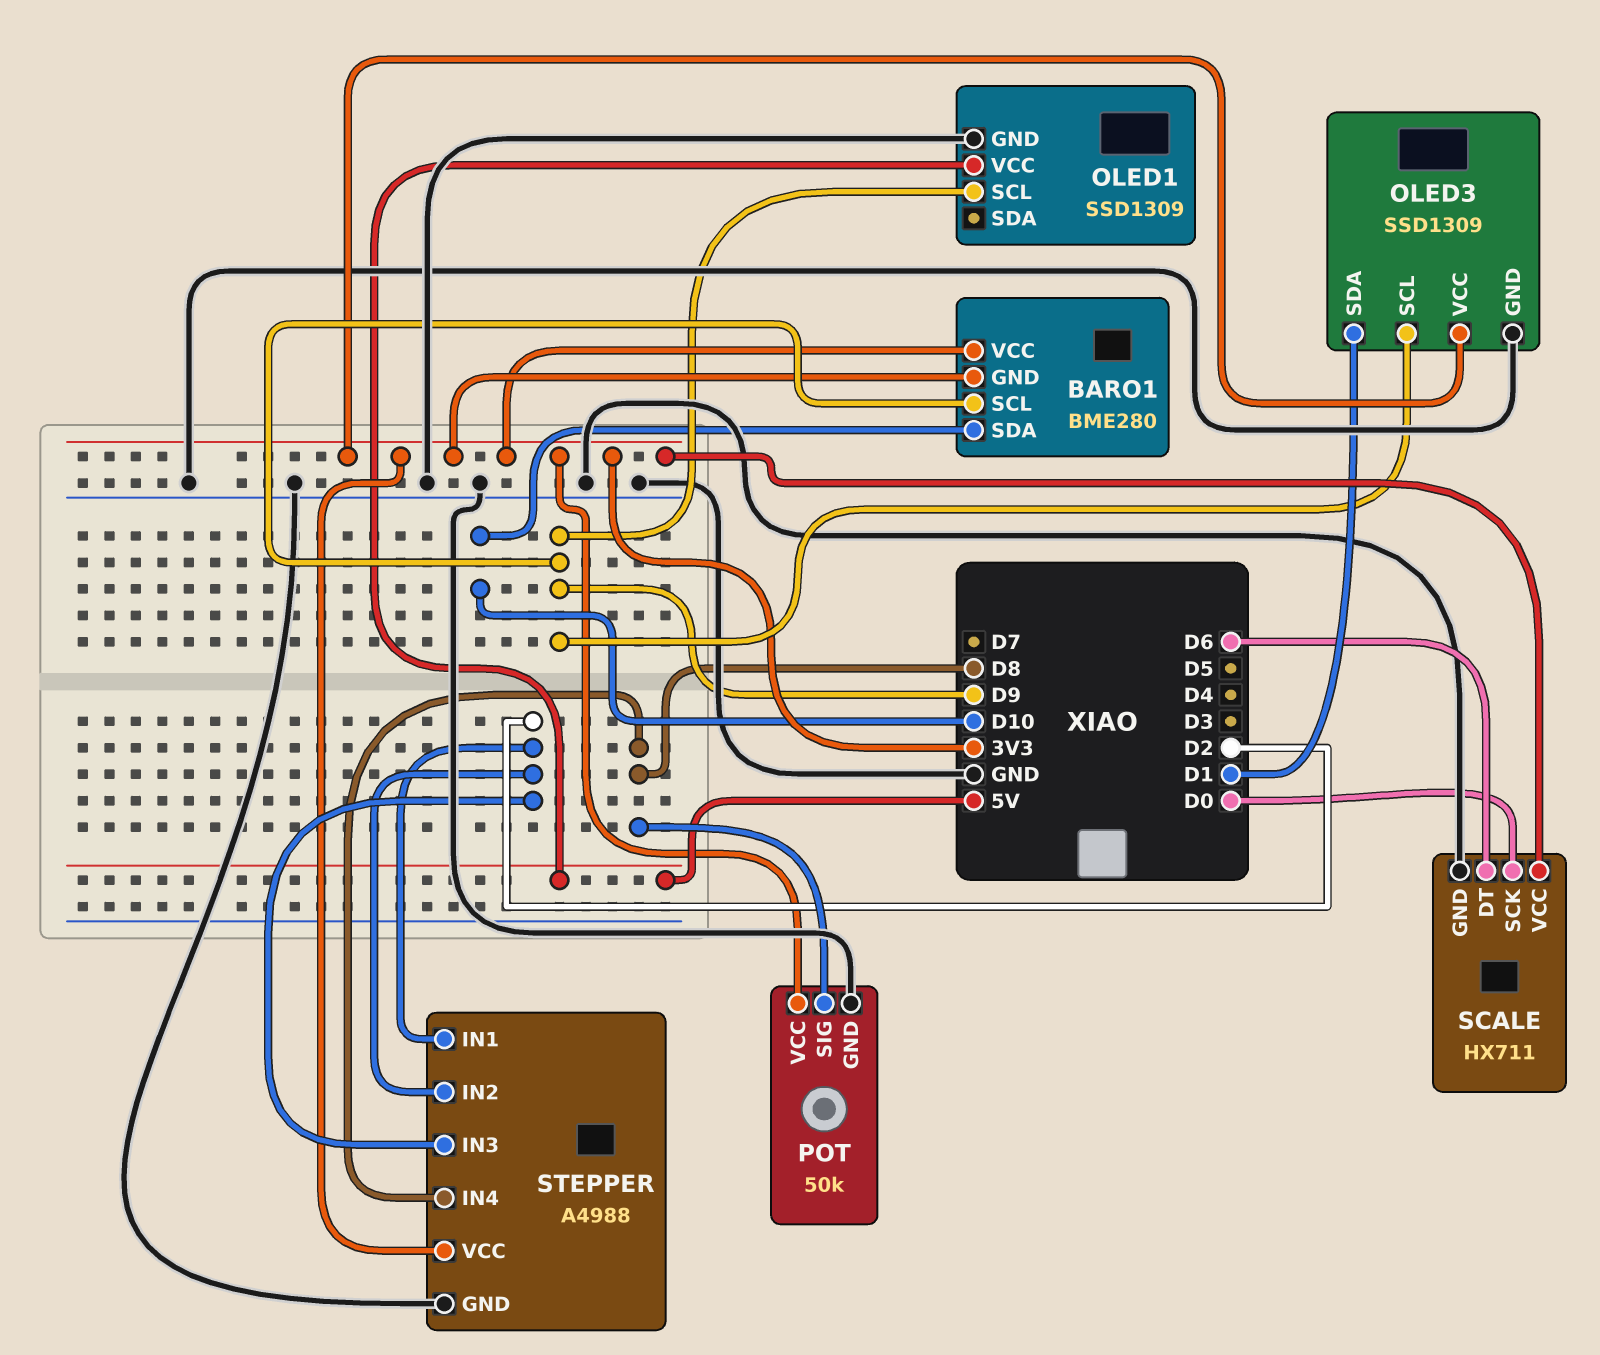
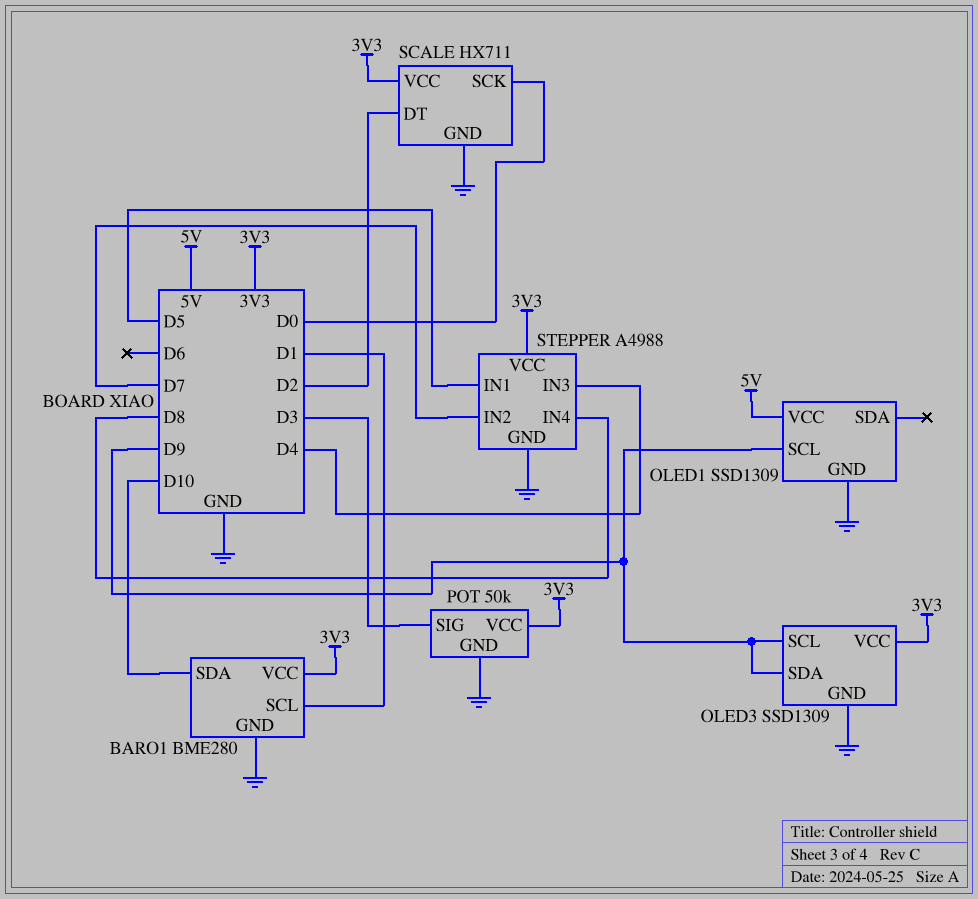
BARO1 pin GND: 3V3 -> GND
BARO1 pin SCL: D9 -> D1
OLED3 pin SDA: D1 -> D9
POT pin SIG: D8 -> D3
SCALE pin DT: D6 -> D2
STEPPER pin IN1: D2 -> D5
STEPPER pin IN2: D2 -> D7
STEPPER pin IN3: D2 -> D4

